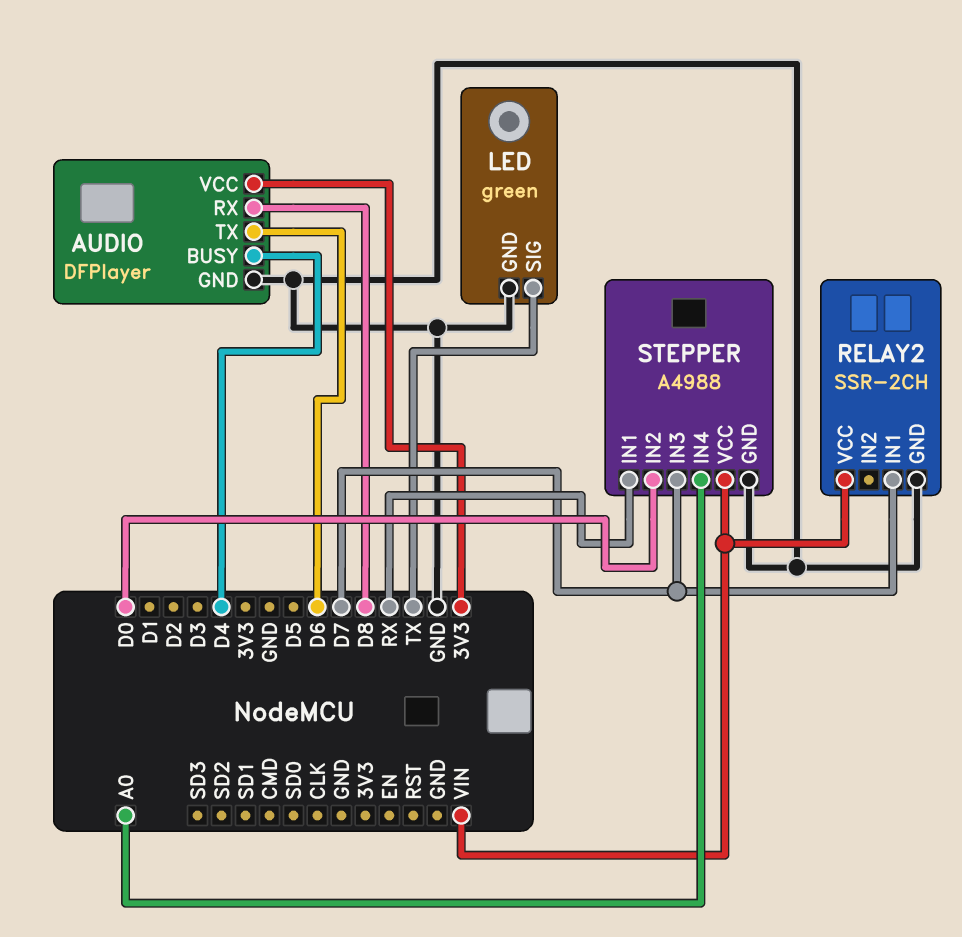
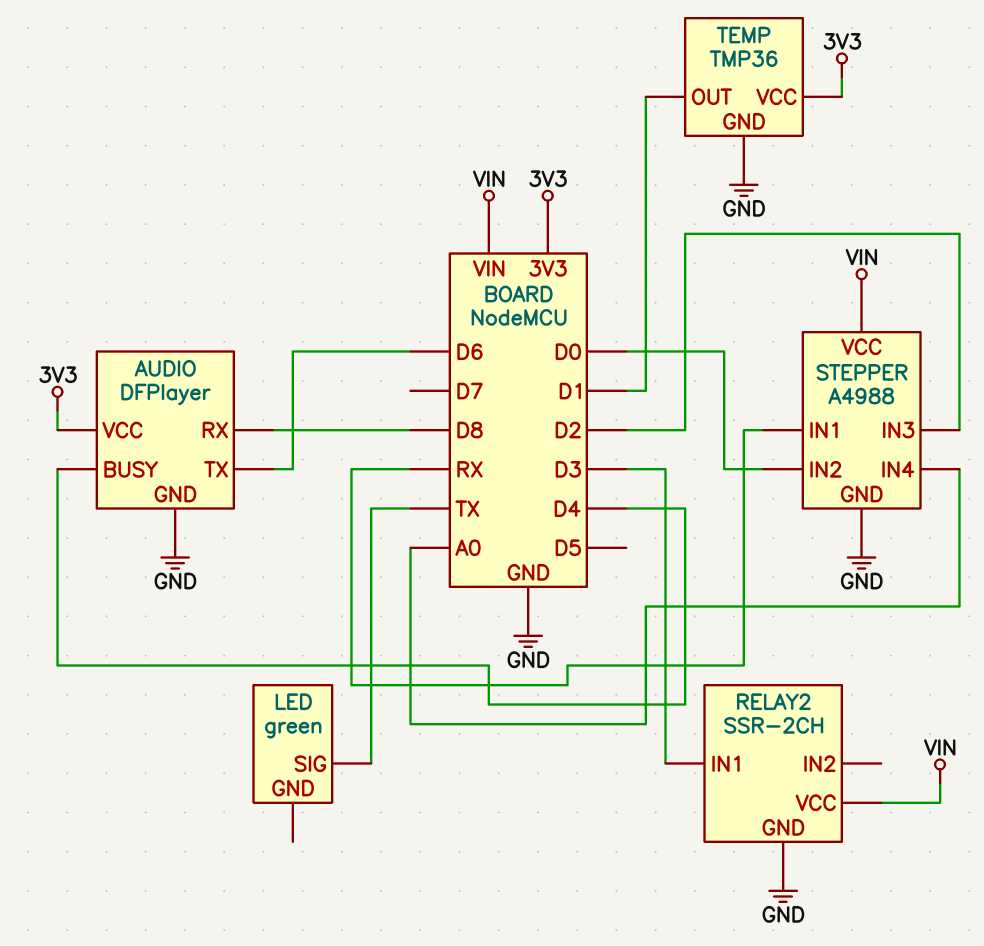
LED pin GND: GND -> none
RELAY2 pin IN1: D7 -> D3
STEPPER pin IN3: D7 -> D2
TEMP: none -> TMP36
TEMP pin GND: none -> GND
TEMP pin OUT: none -> D1
TEMP pin VCC: none -> 3V3

